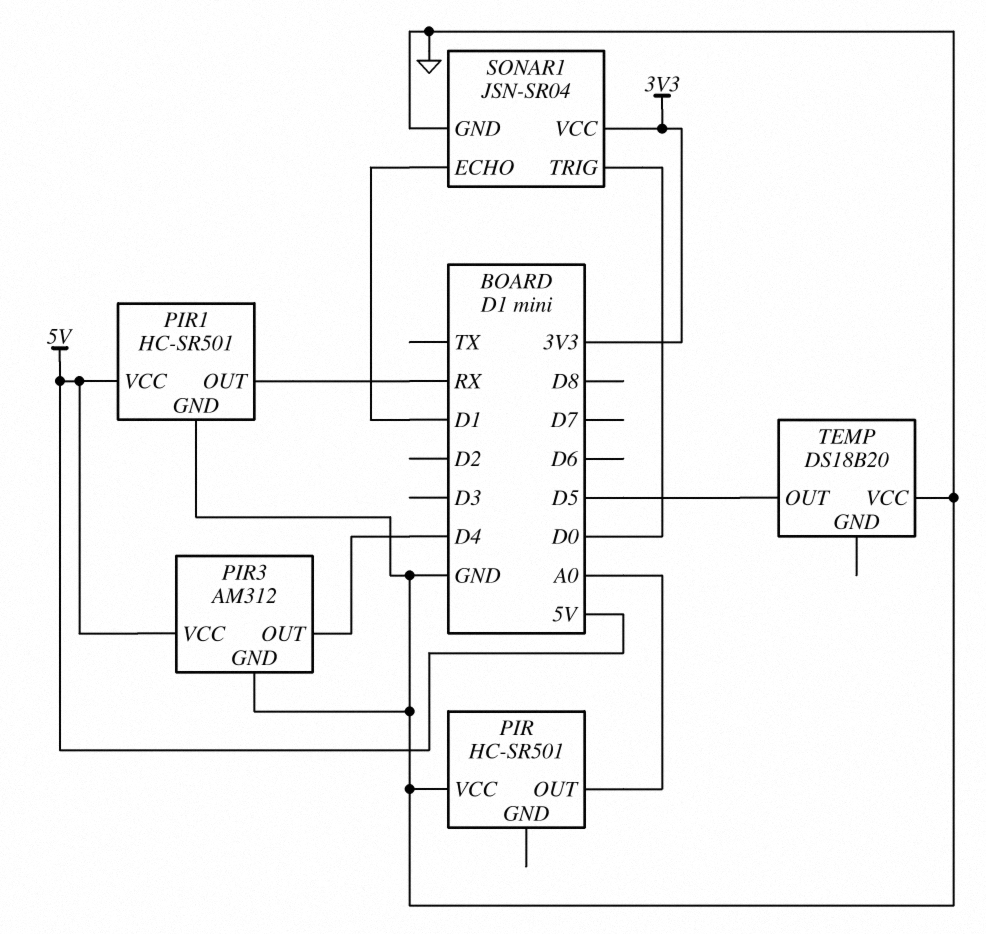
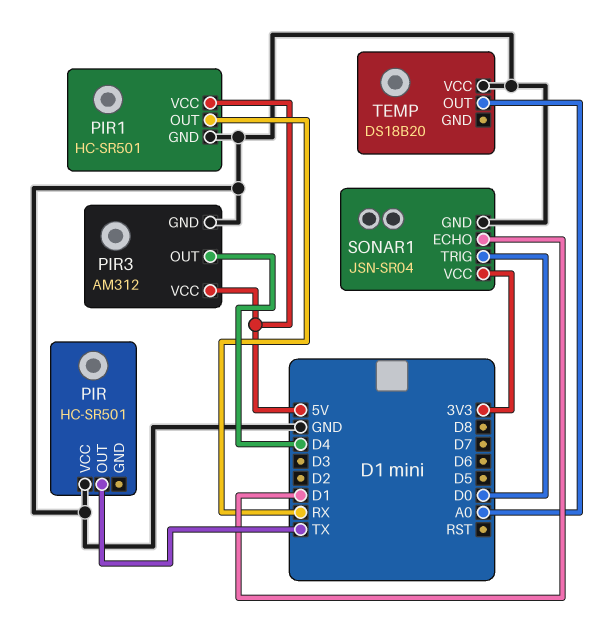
PIR pin OUT: A0 -> TX
TEMP pin OUT: D5 -> A0

